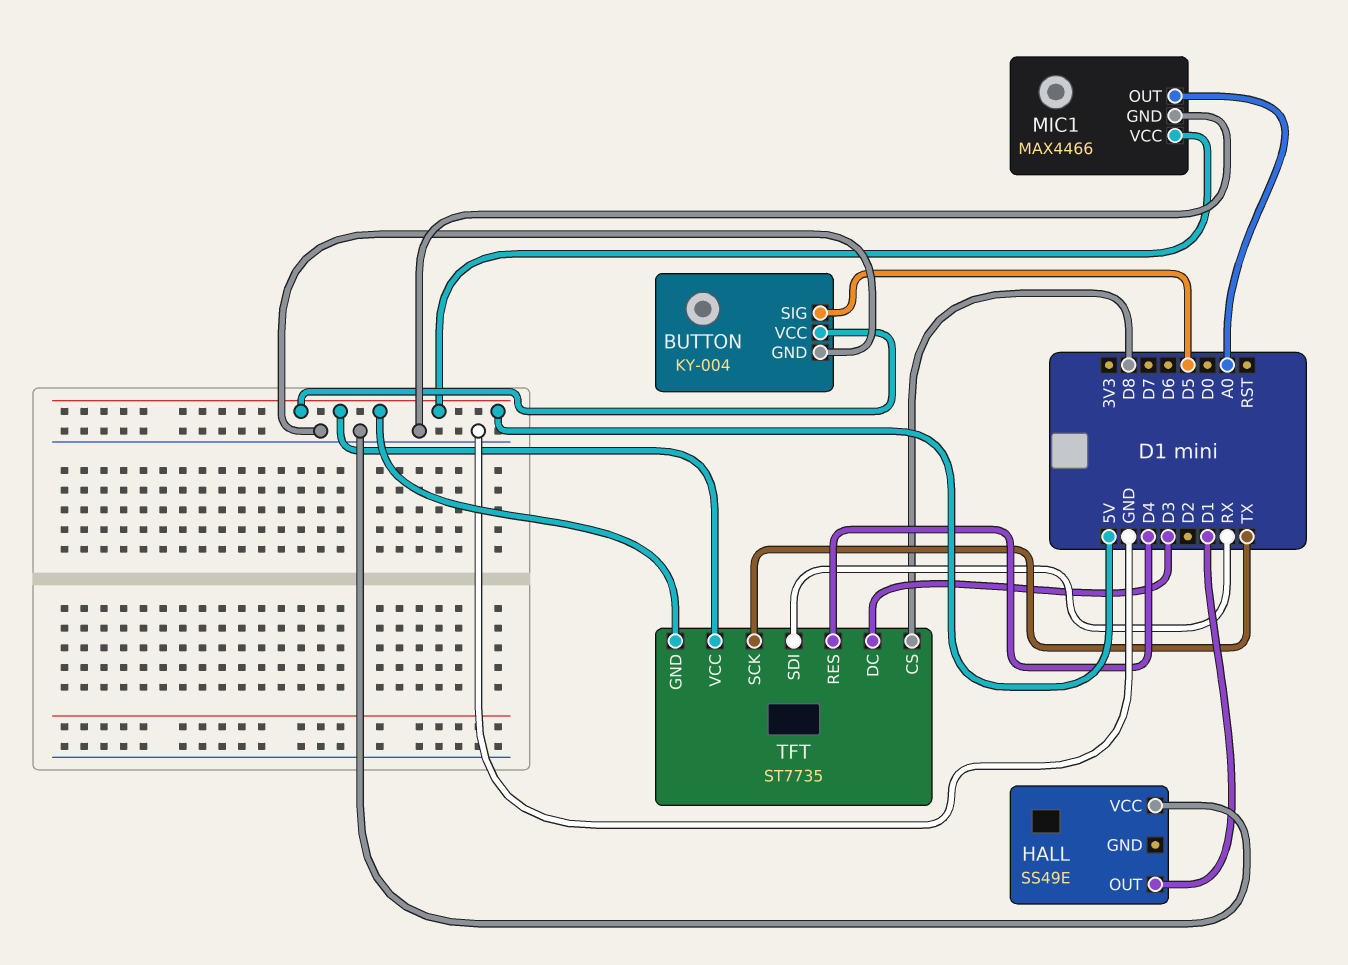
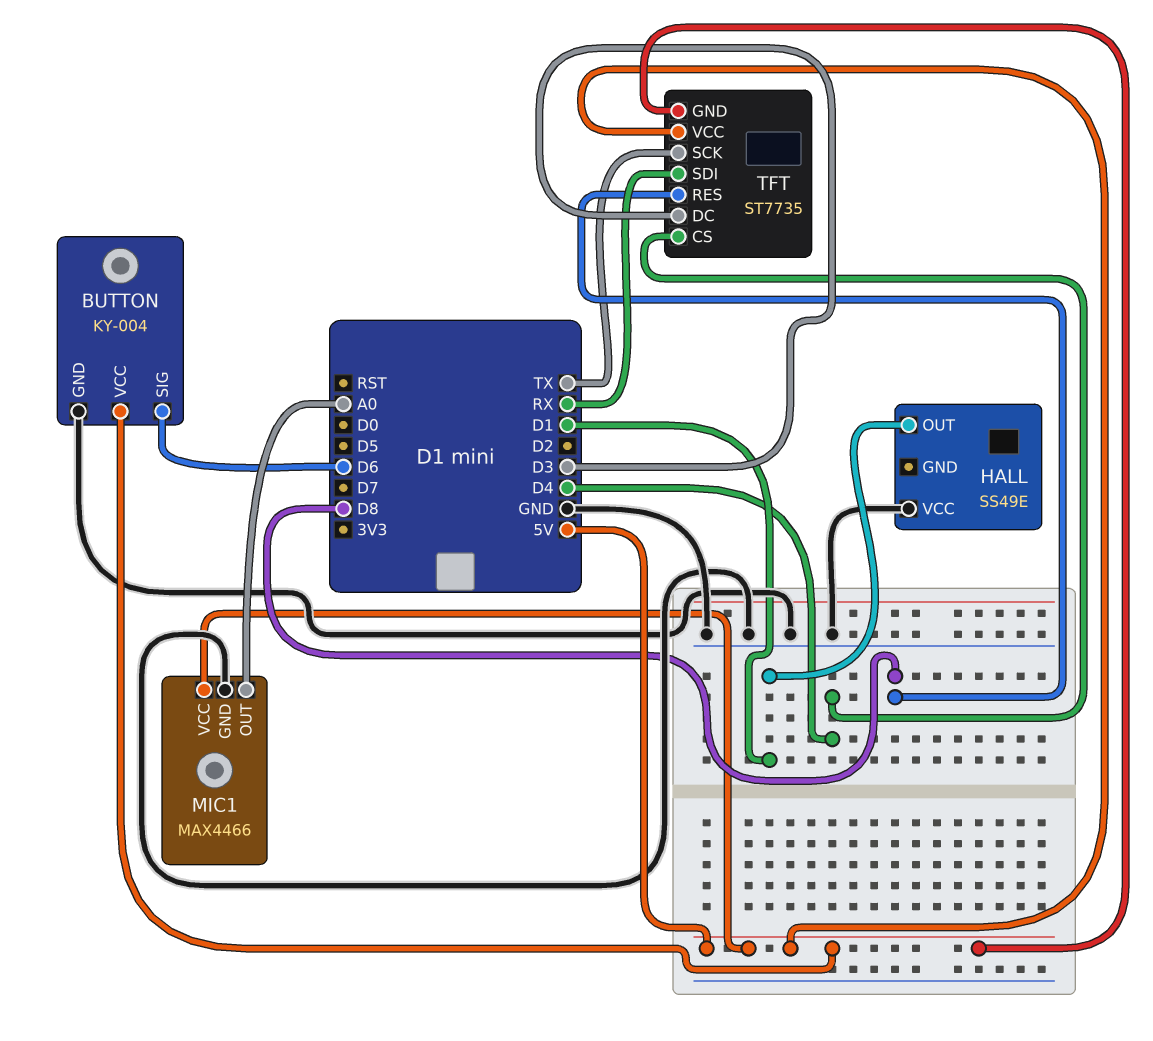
BUTTON pin SIG: D5 -> D6
TFT pin CS: D8 -> D4
TFT pin RES: D4 -> D8

